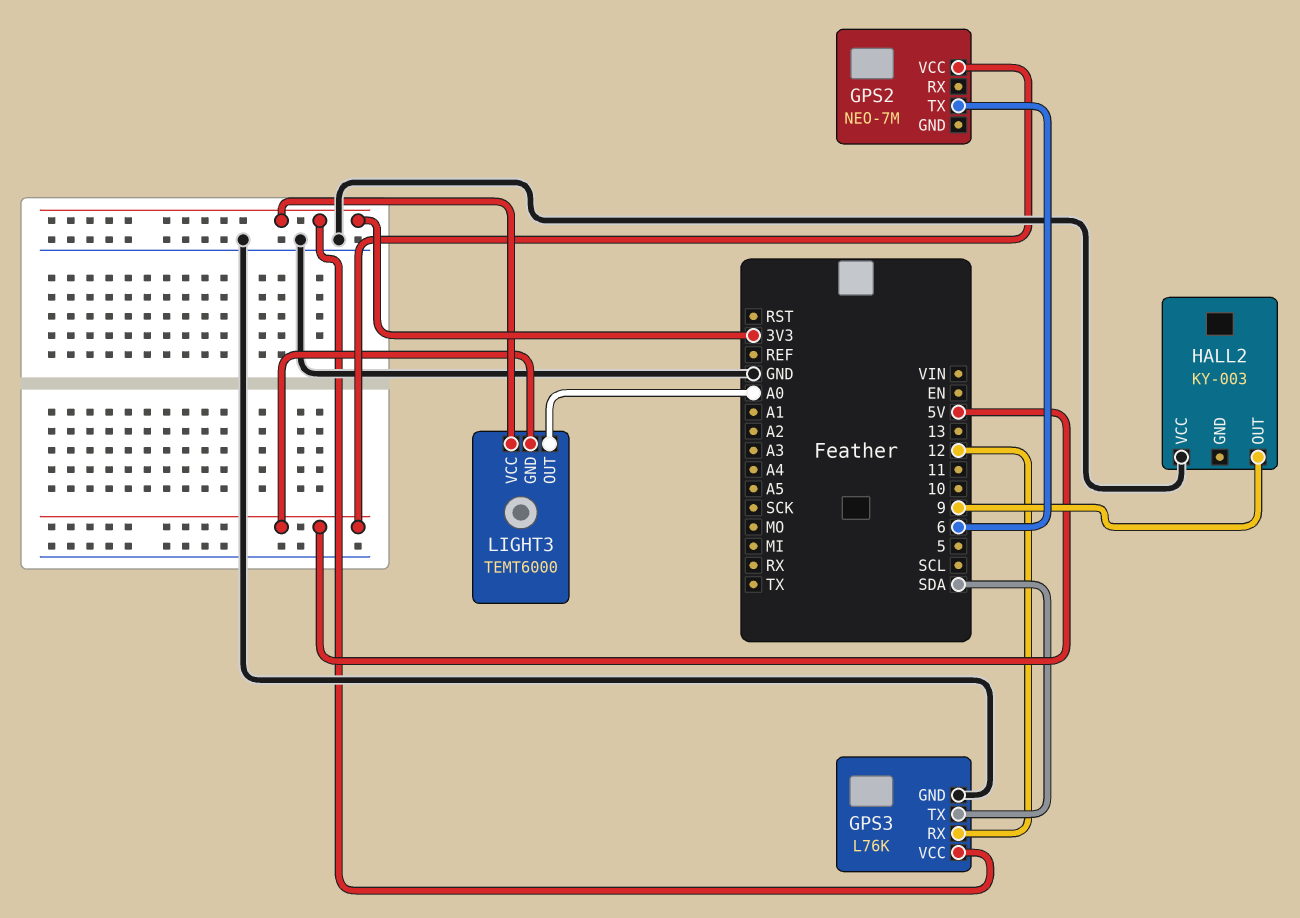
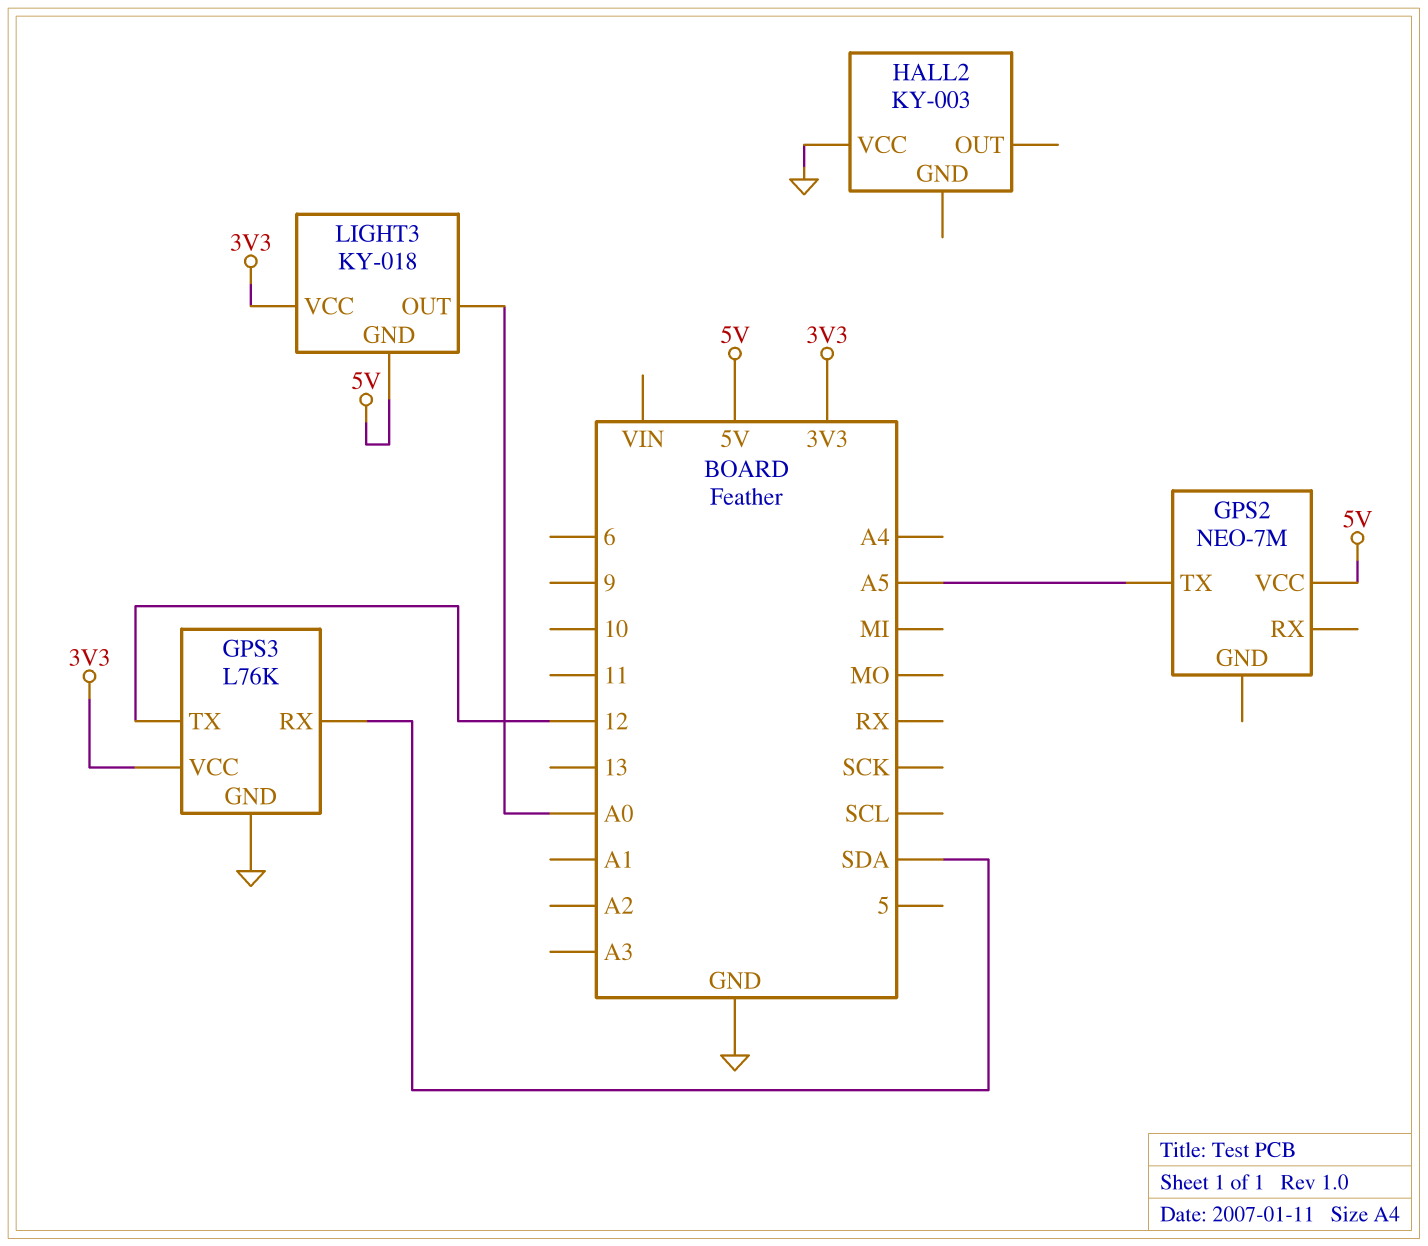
GPS2 pin TX: 6 -> A5
GPS3 pin RX: 12 -> SDA
GPS3 pin TX: SDA -> 12
HALL2 pin OUT: 9 -> none
LIGHT3: TEMT6000 -> KY-018

